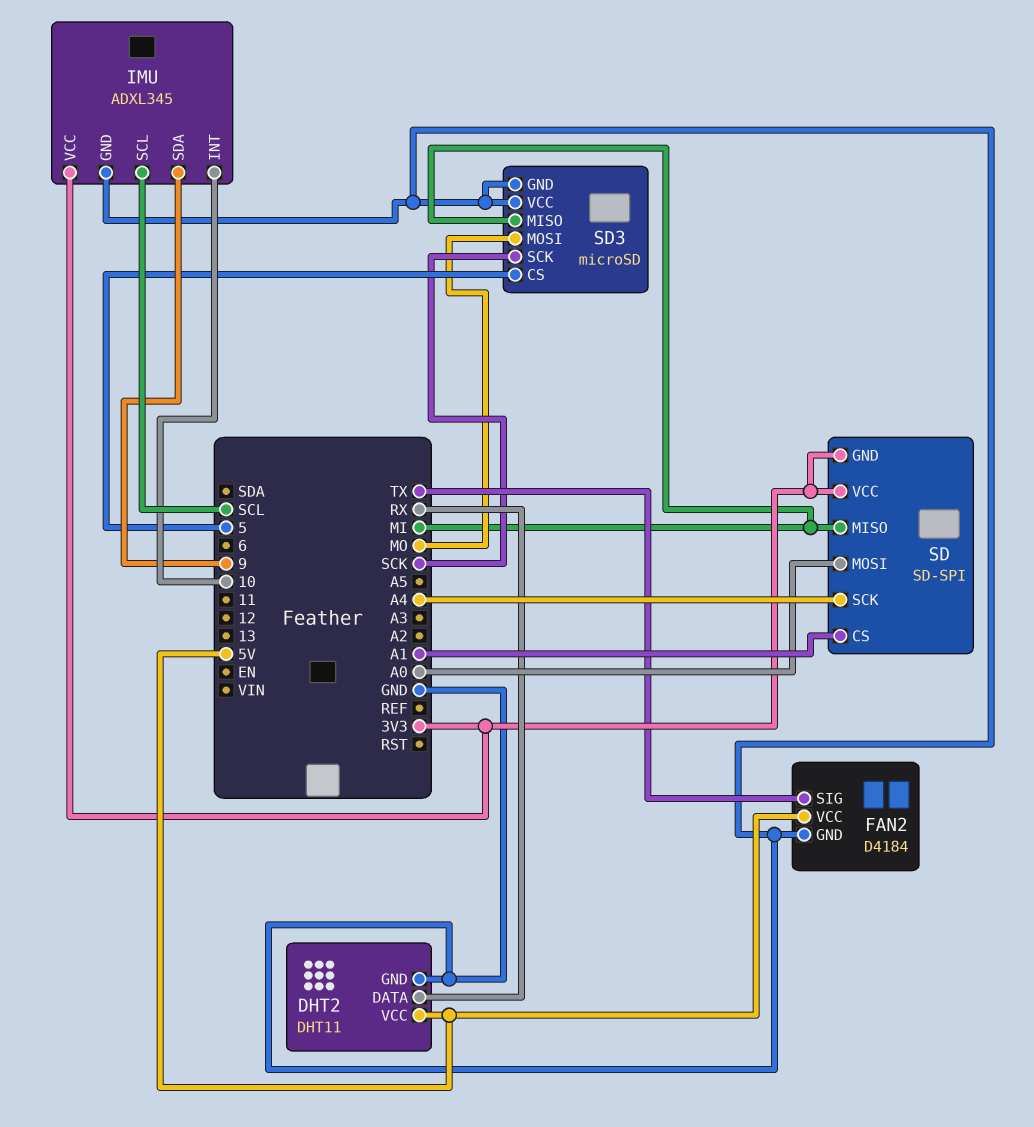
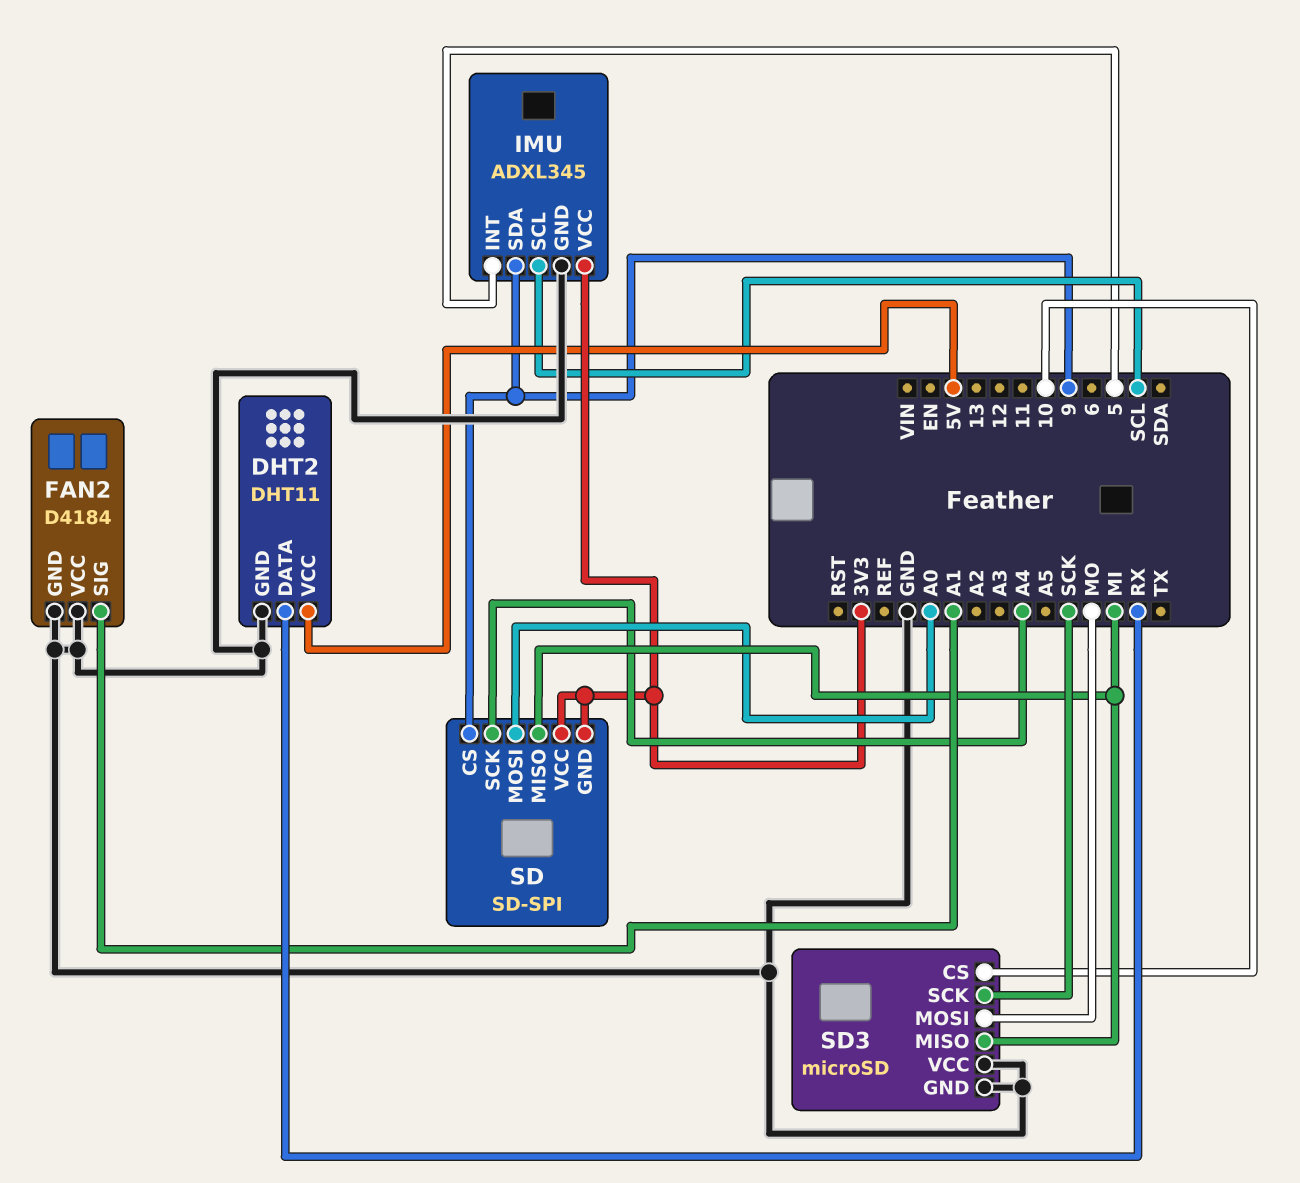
FAN2 pin SIG: TX -> A1
FAN2 pin VCC: 5V -> GND
IMU pin INT: 10 -> 5
SD pin CS: A1 -> 9
SD3 pin CS: 5 -> 10

